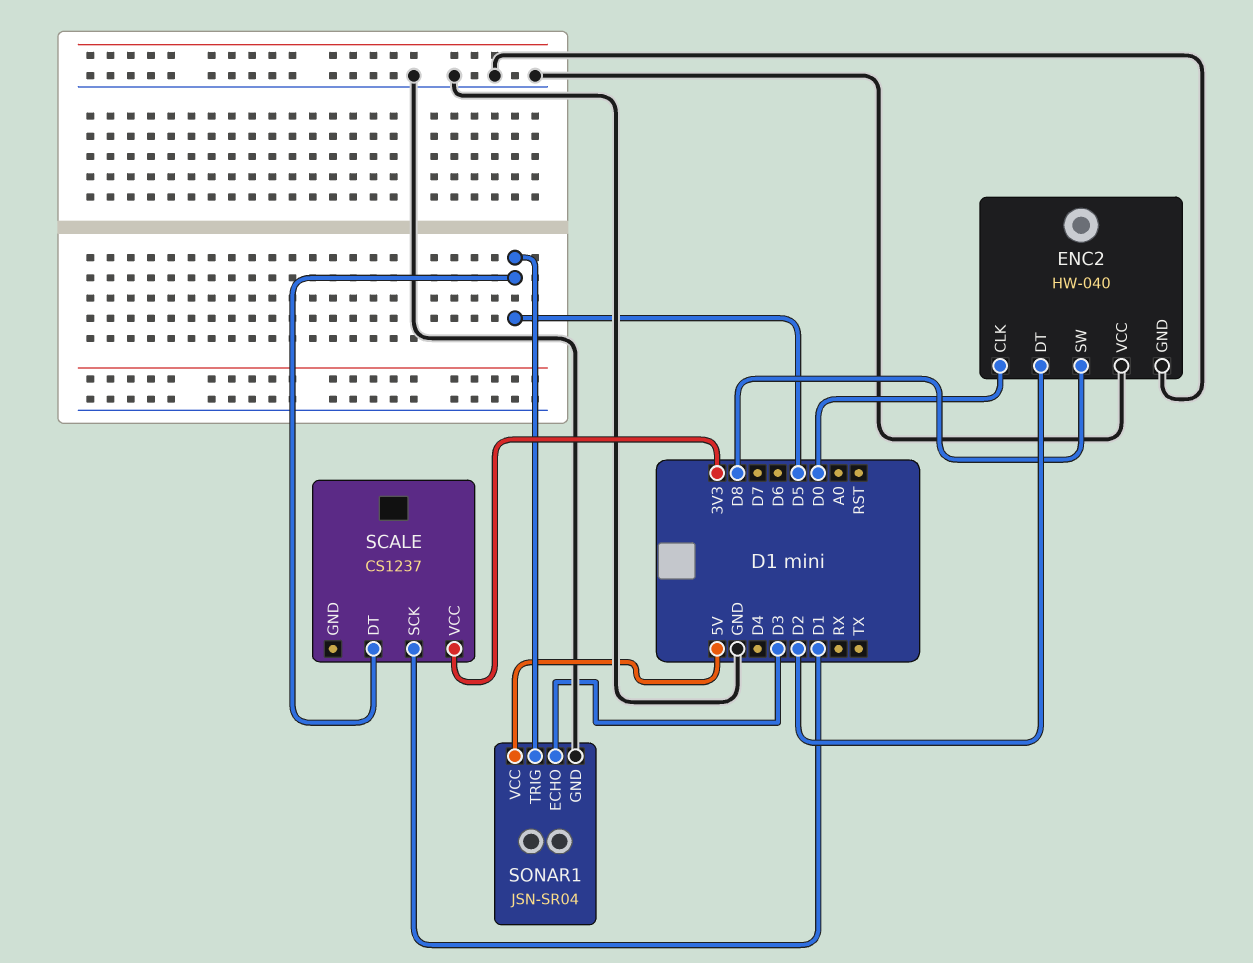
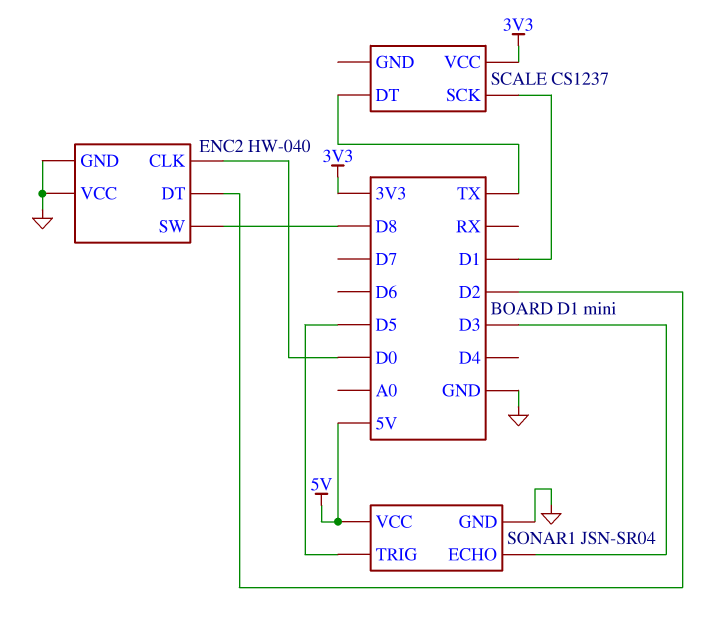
SCALE pin DT: D5 -> TX

